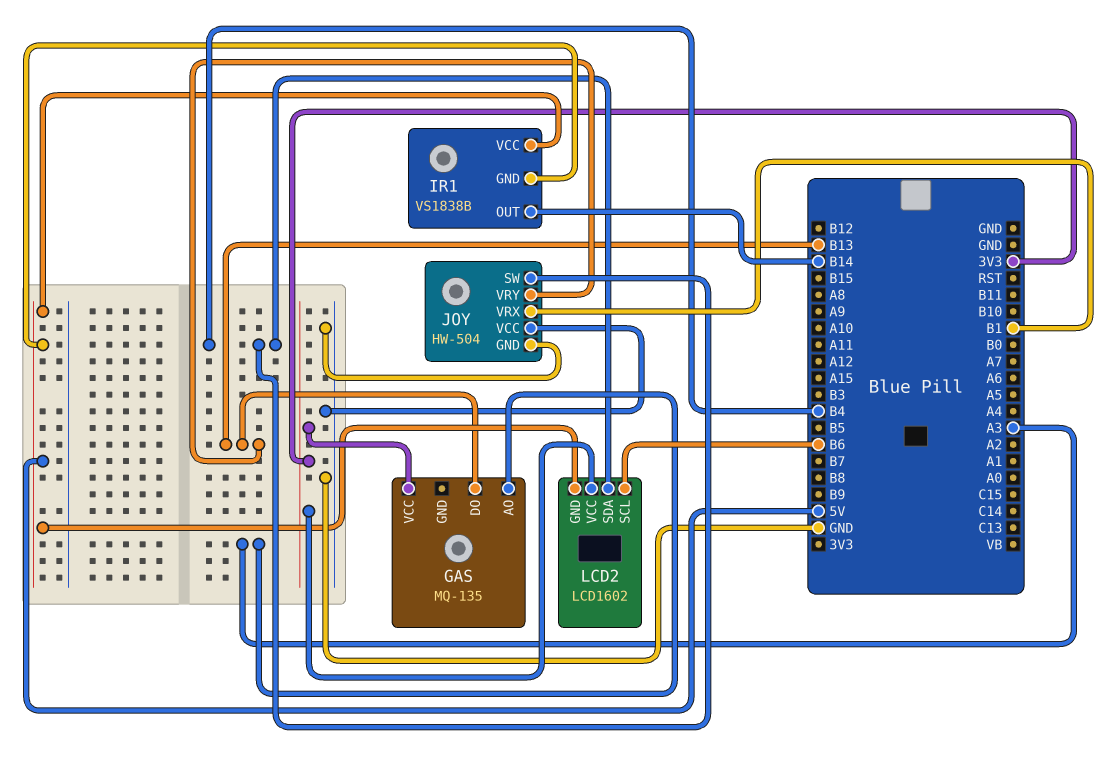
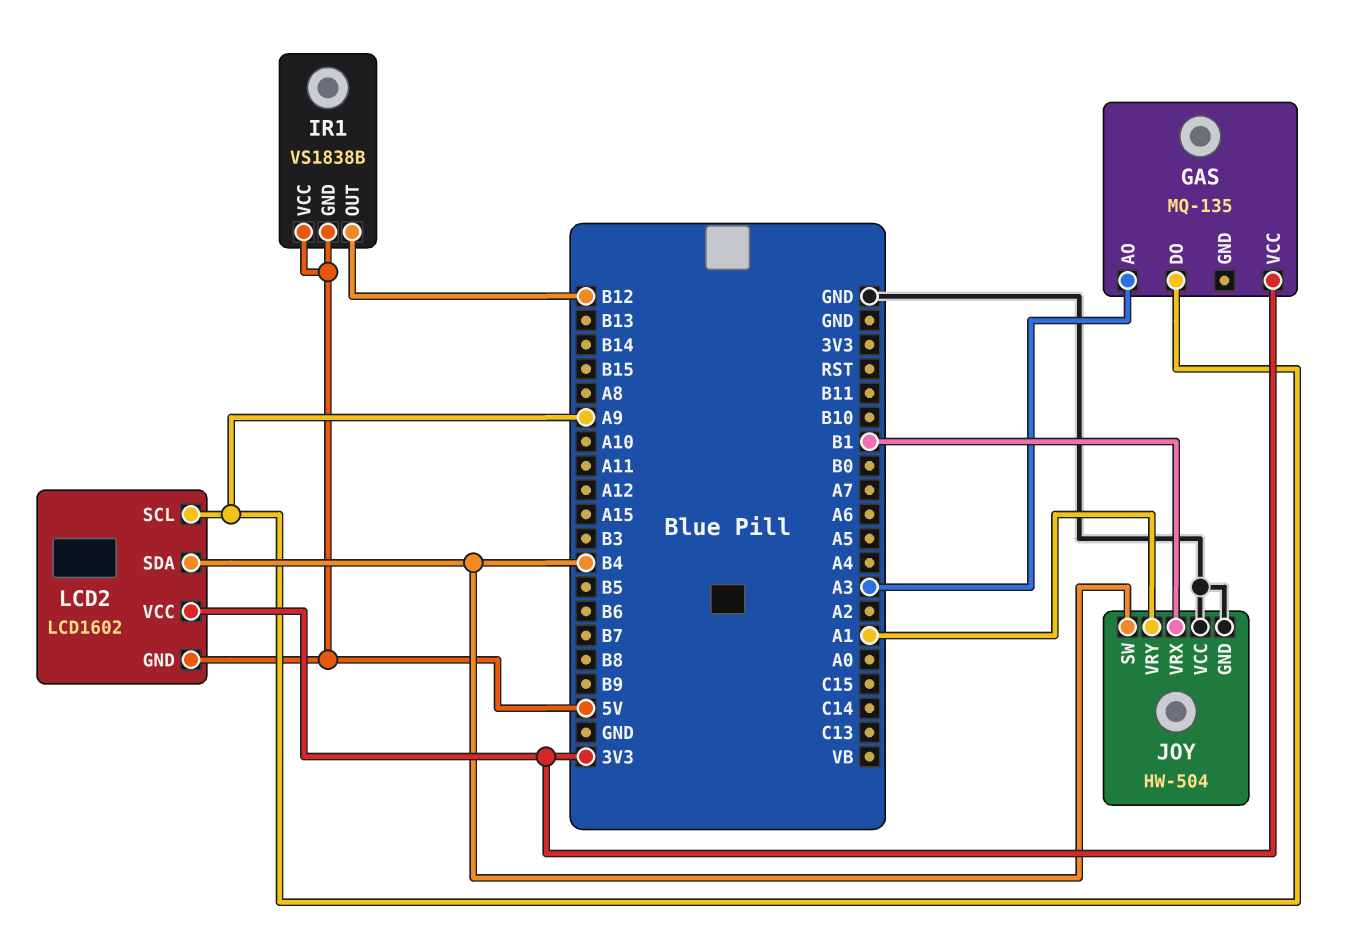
GAS pin DO: B13 -> A9
IR1 pin OUT: B14 -> B12
JOY pin VRY: B13 -> A1
LCD2 pin SCL: B6 -> A9

